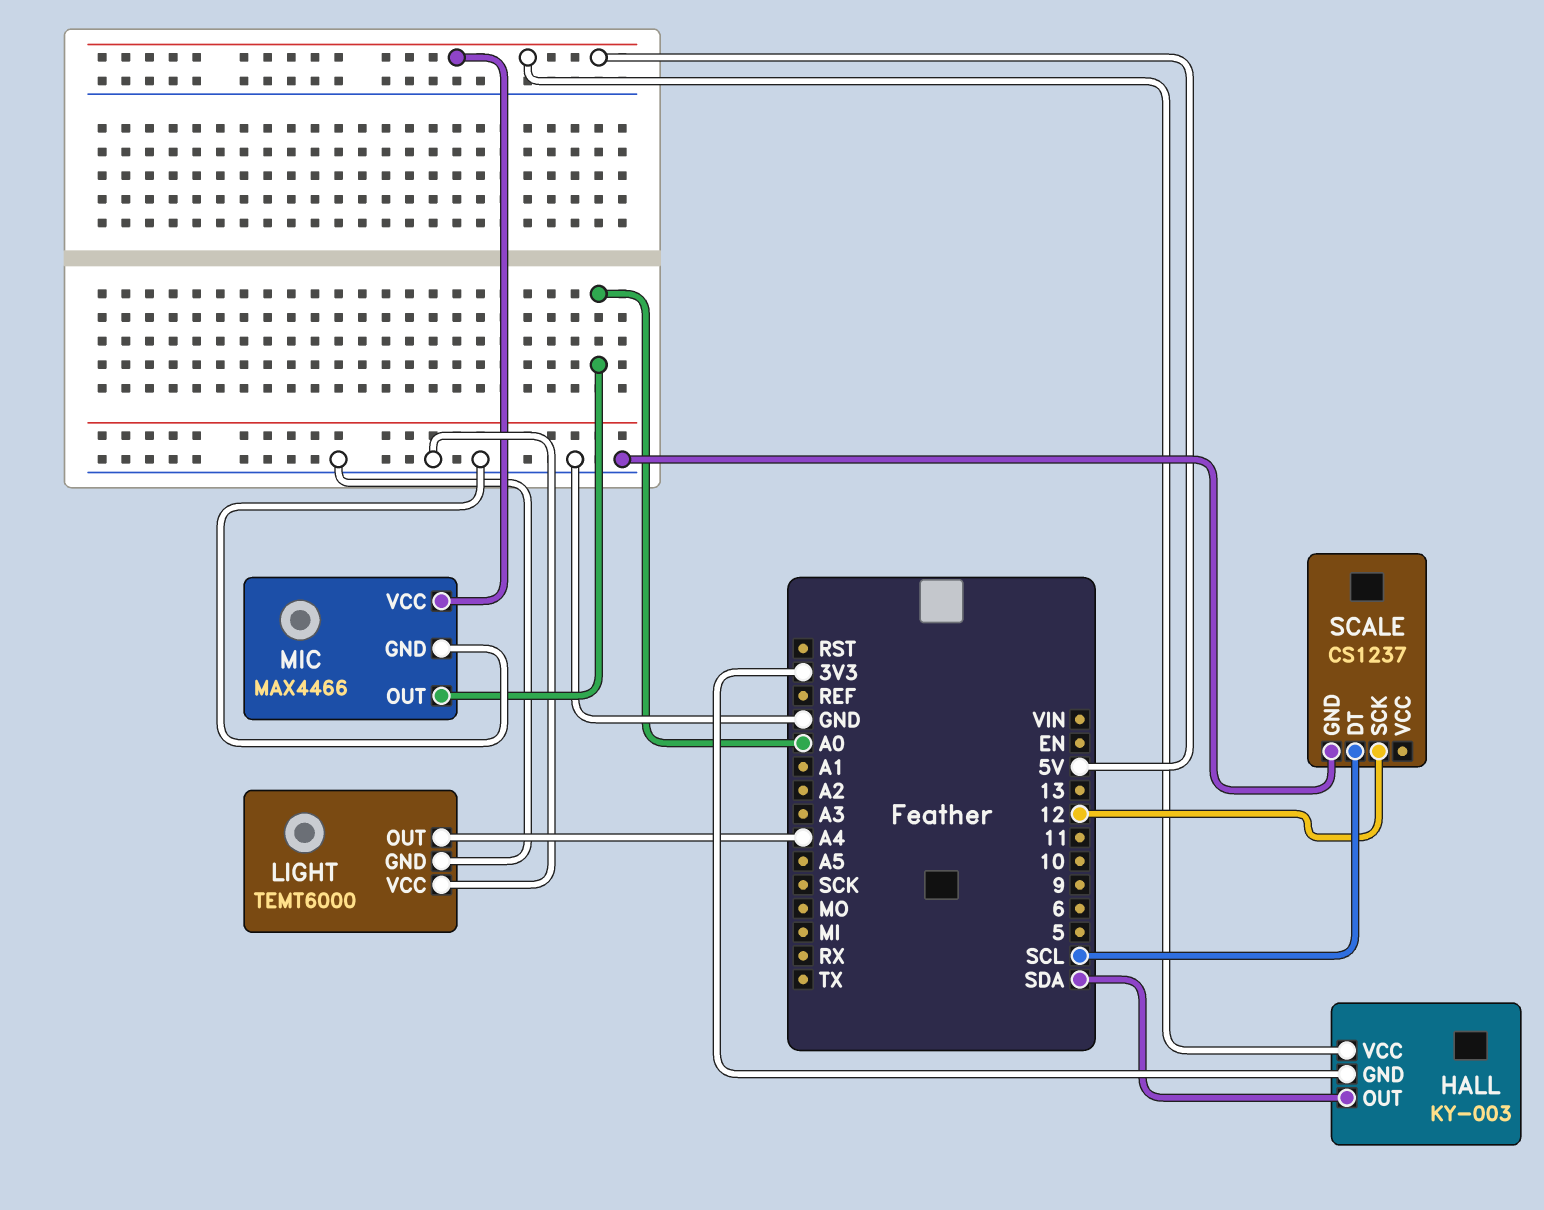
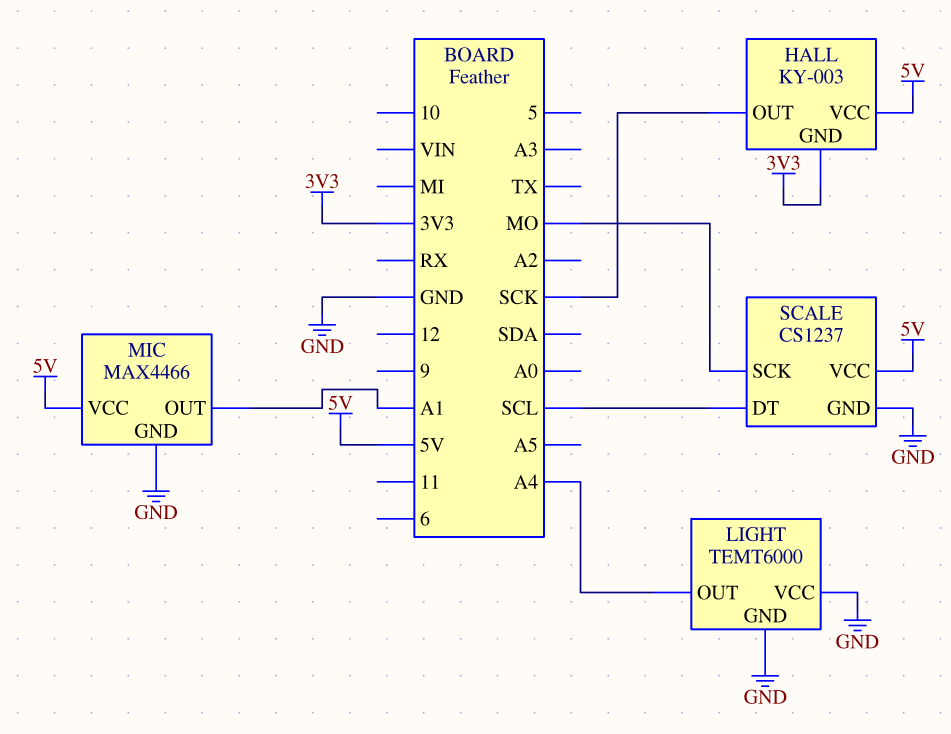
HALL pin OUT: SDA -> SCK
MIC pin OUT: A0 -> A1
SCALE pin SCK: 12 -> MO
SCALE pin VCC: none -> 5V

